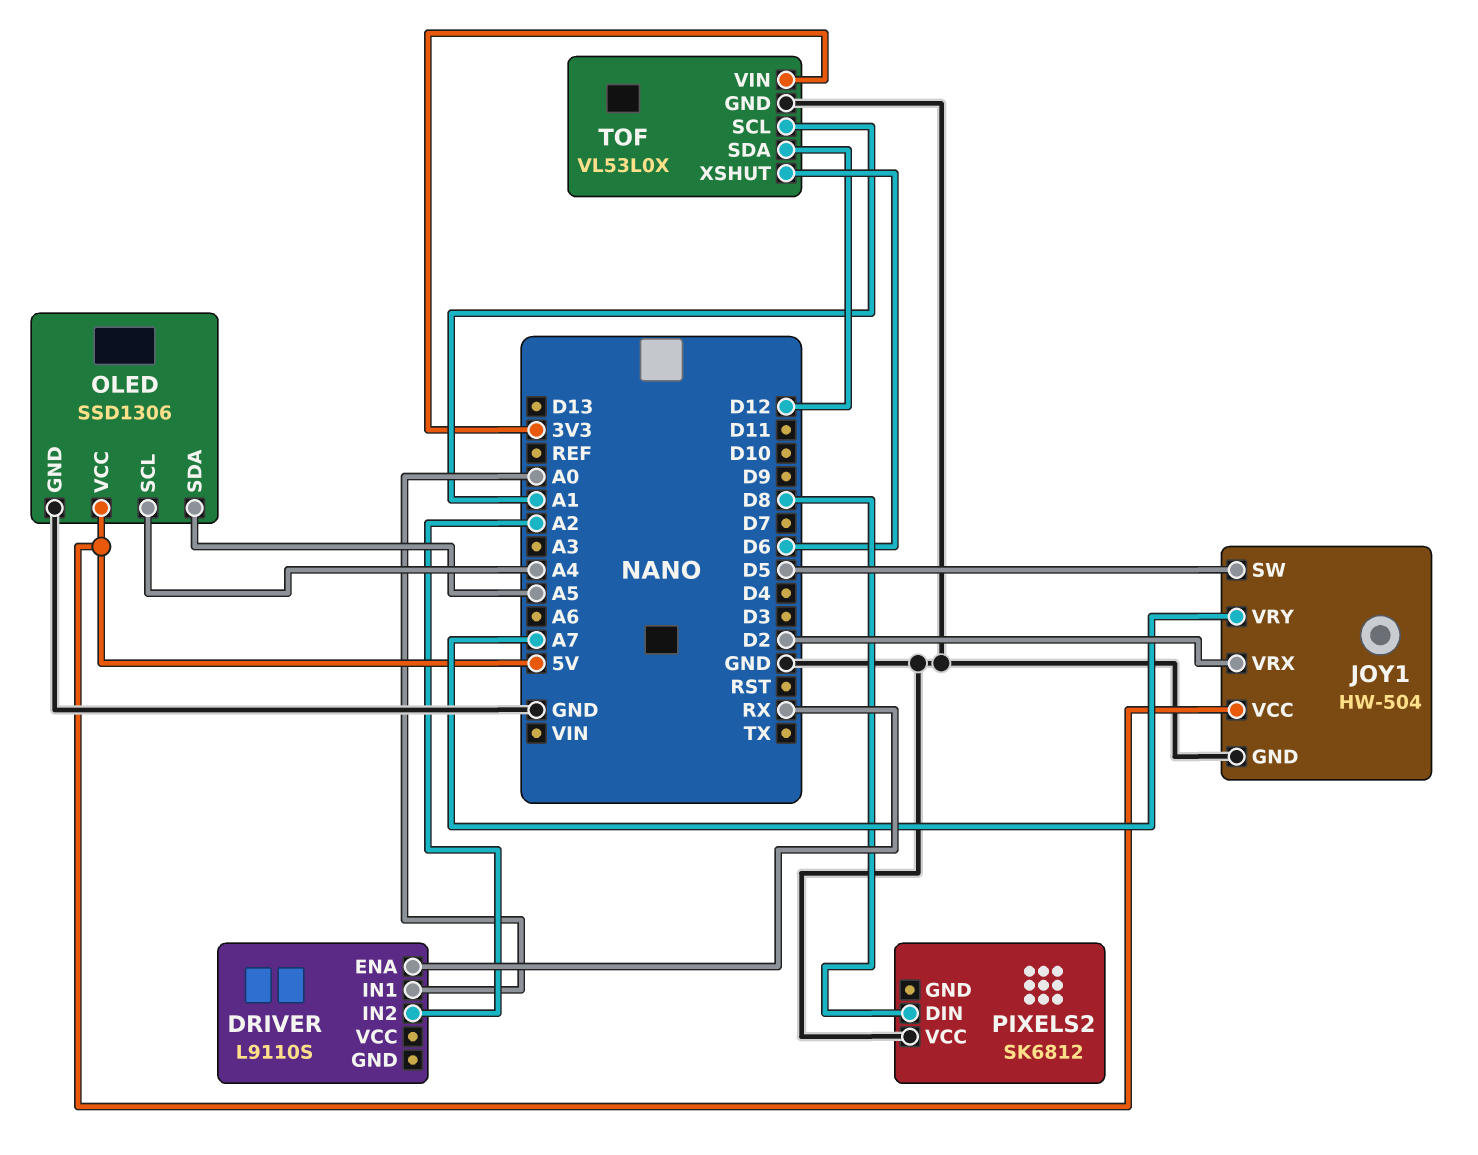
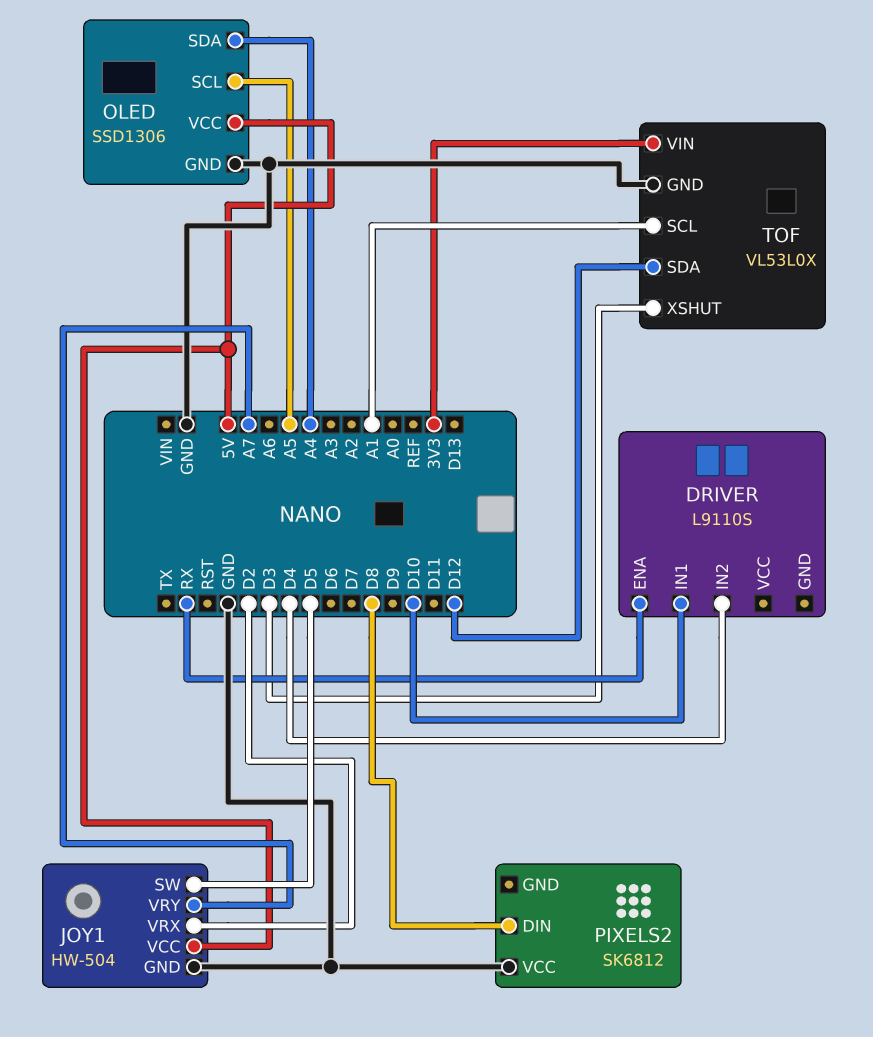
DRIVER pin IN1: A0 -> D10
DRIVER pin IN2: A2 -> D4
OLED pin SCL: A4 -> A5
OLED pin SDA: A5 -> A4
TOF pin XSHUT: D6 -> D3

